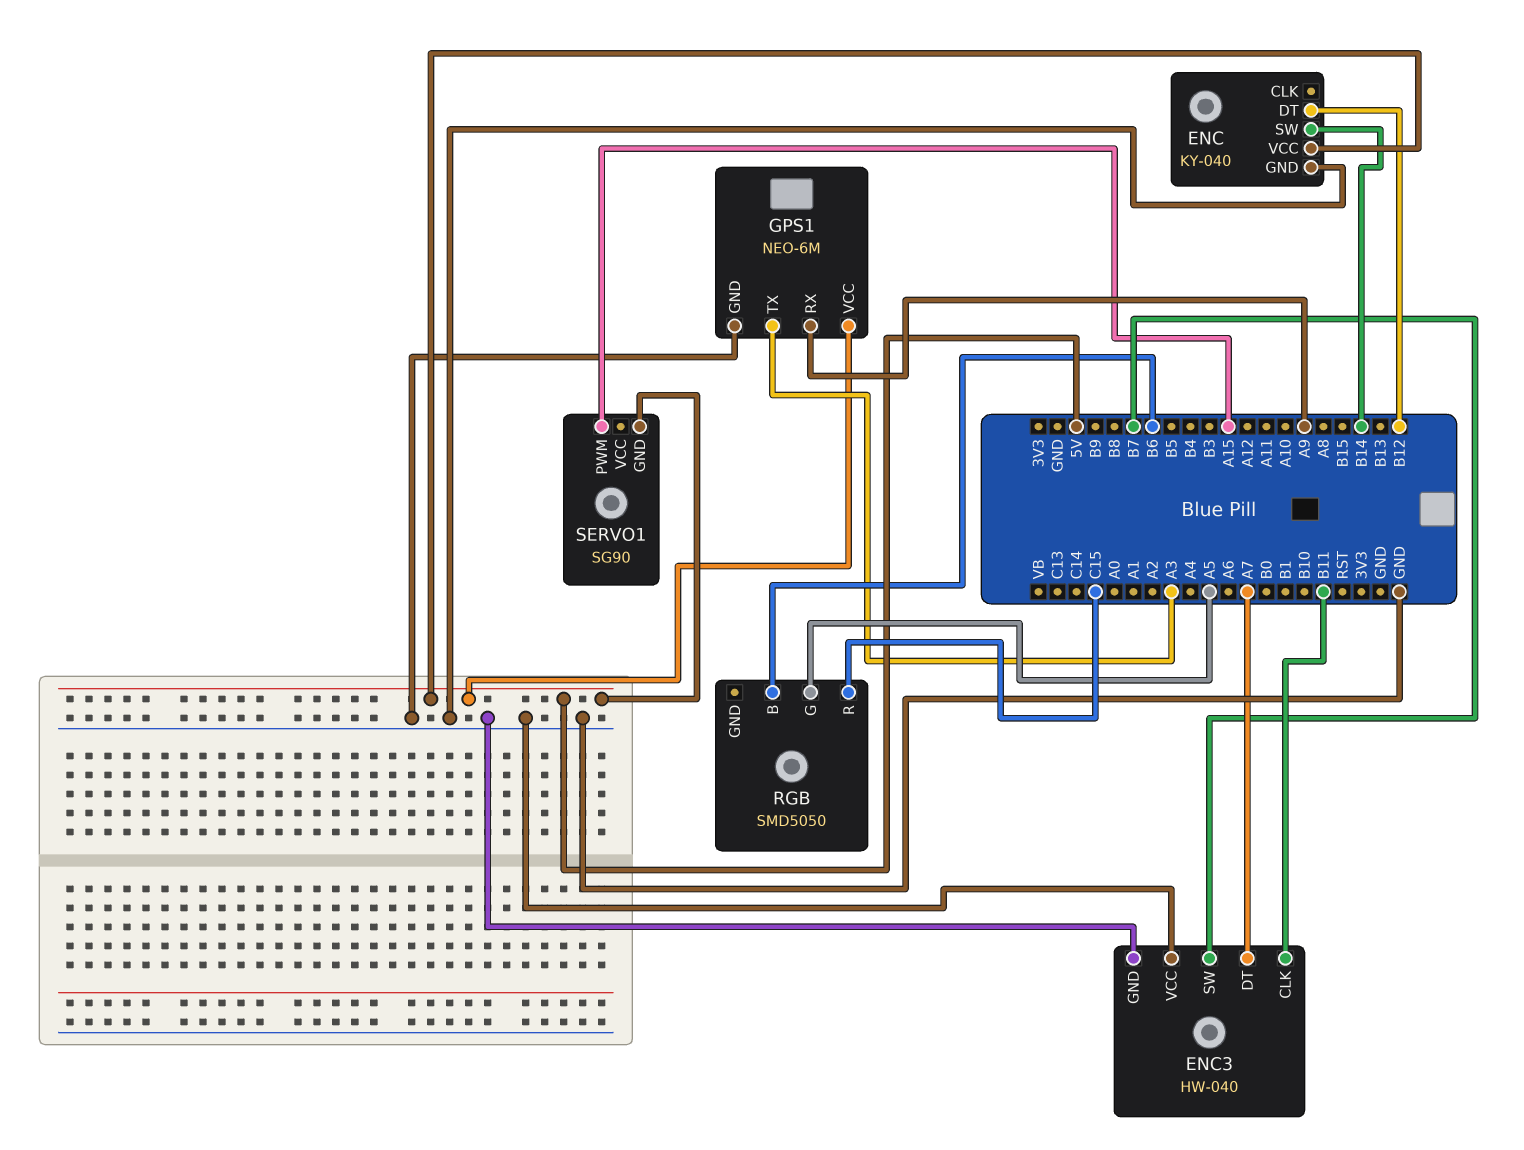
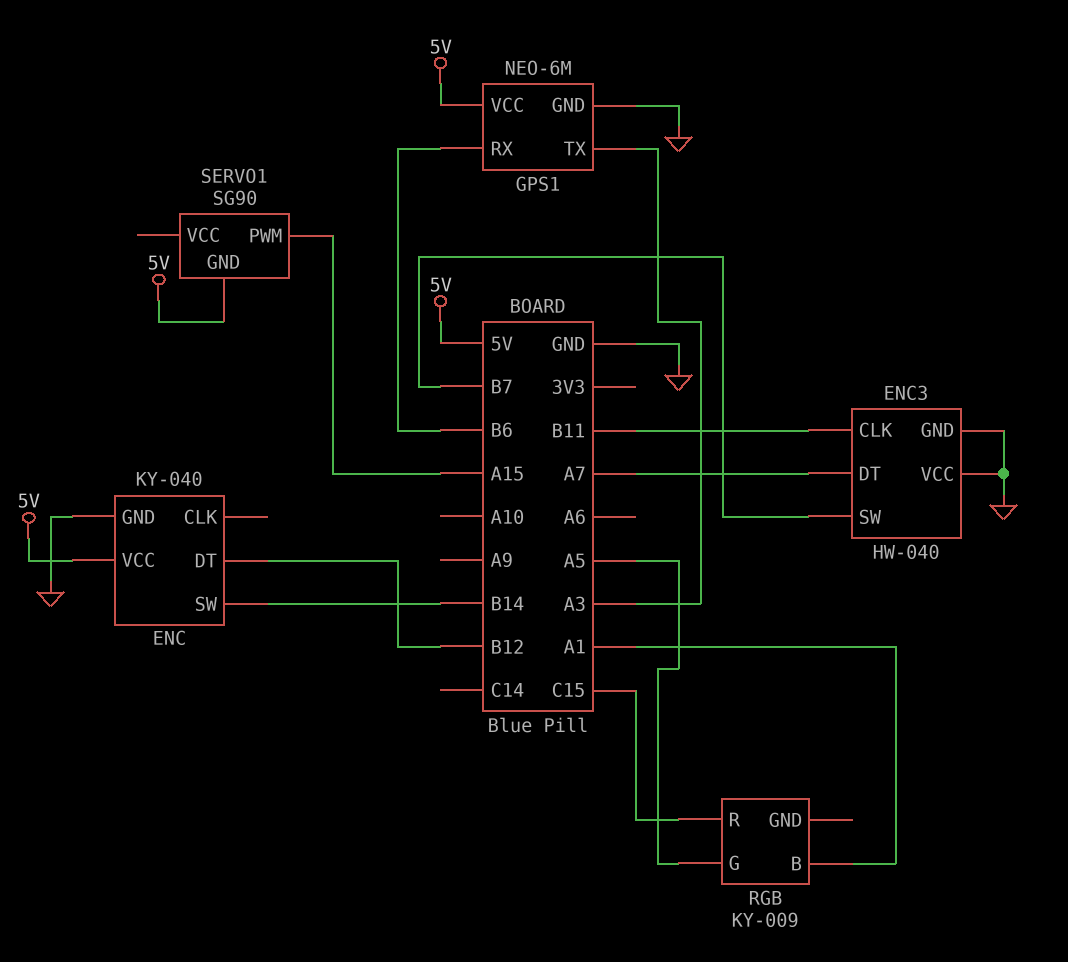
GPS1 pin RX: A9 -> B6
RGB: SMD5050 -> KY-009
RGB pin B: B6 -> A1

